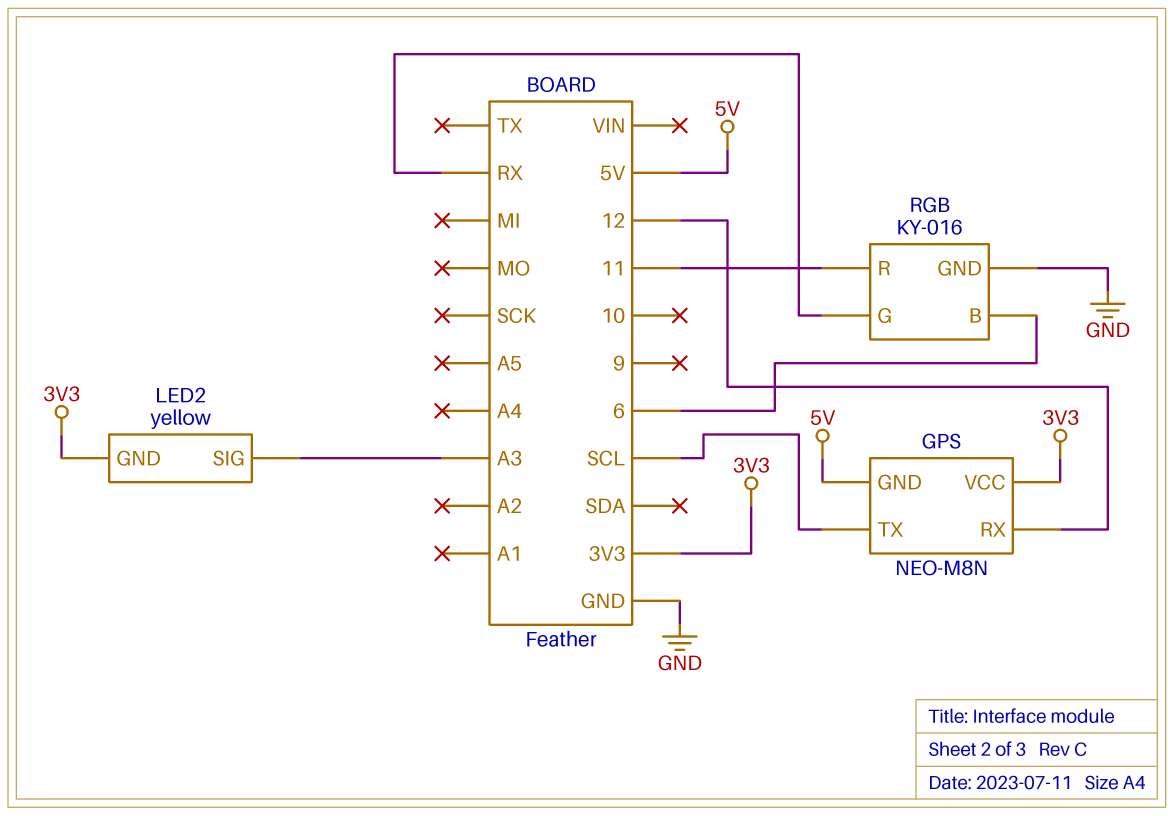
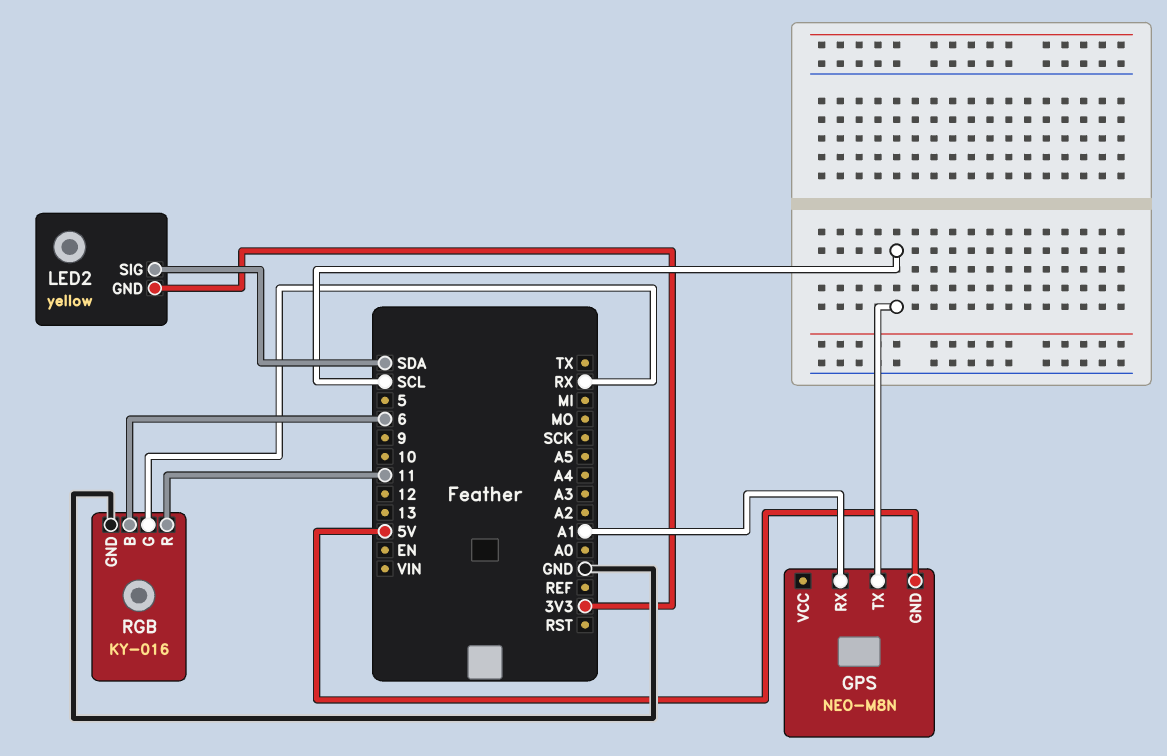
GPS pin RX: 12 -> A1
GPS pin VCC: 3V3 -> none
LED2 pin SIG: A3 -> SDA

